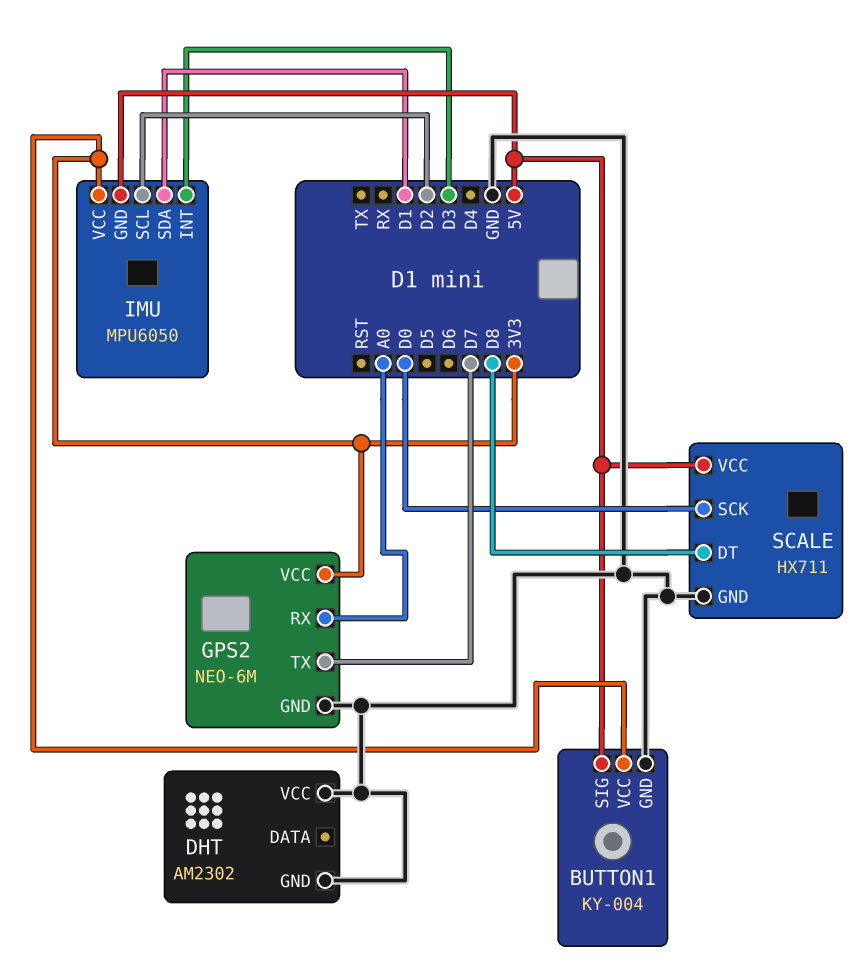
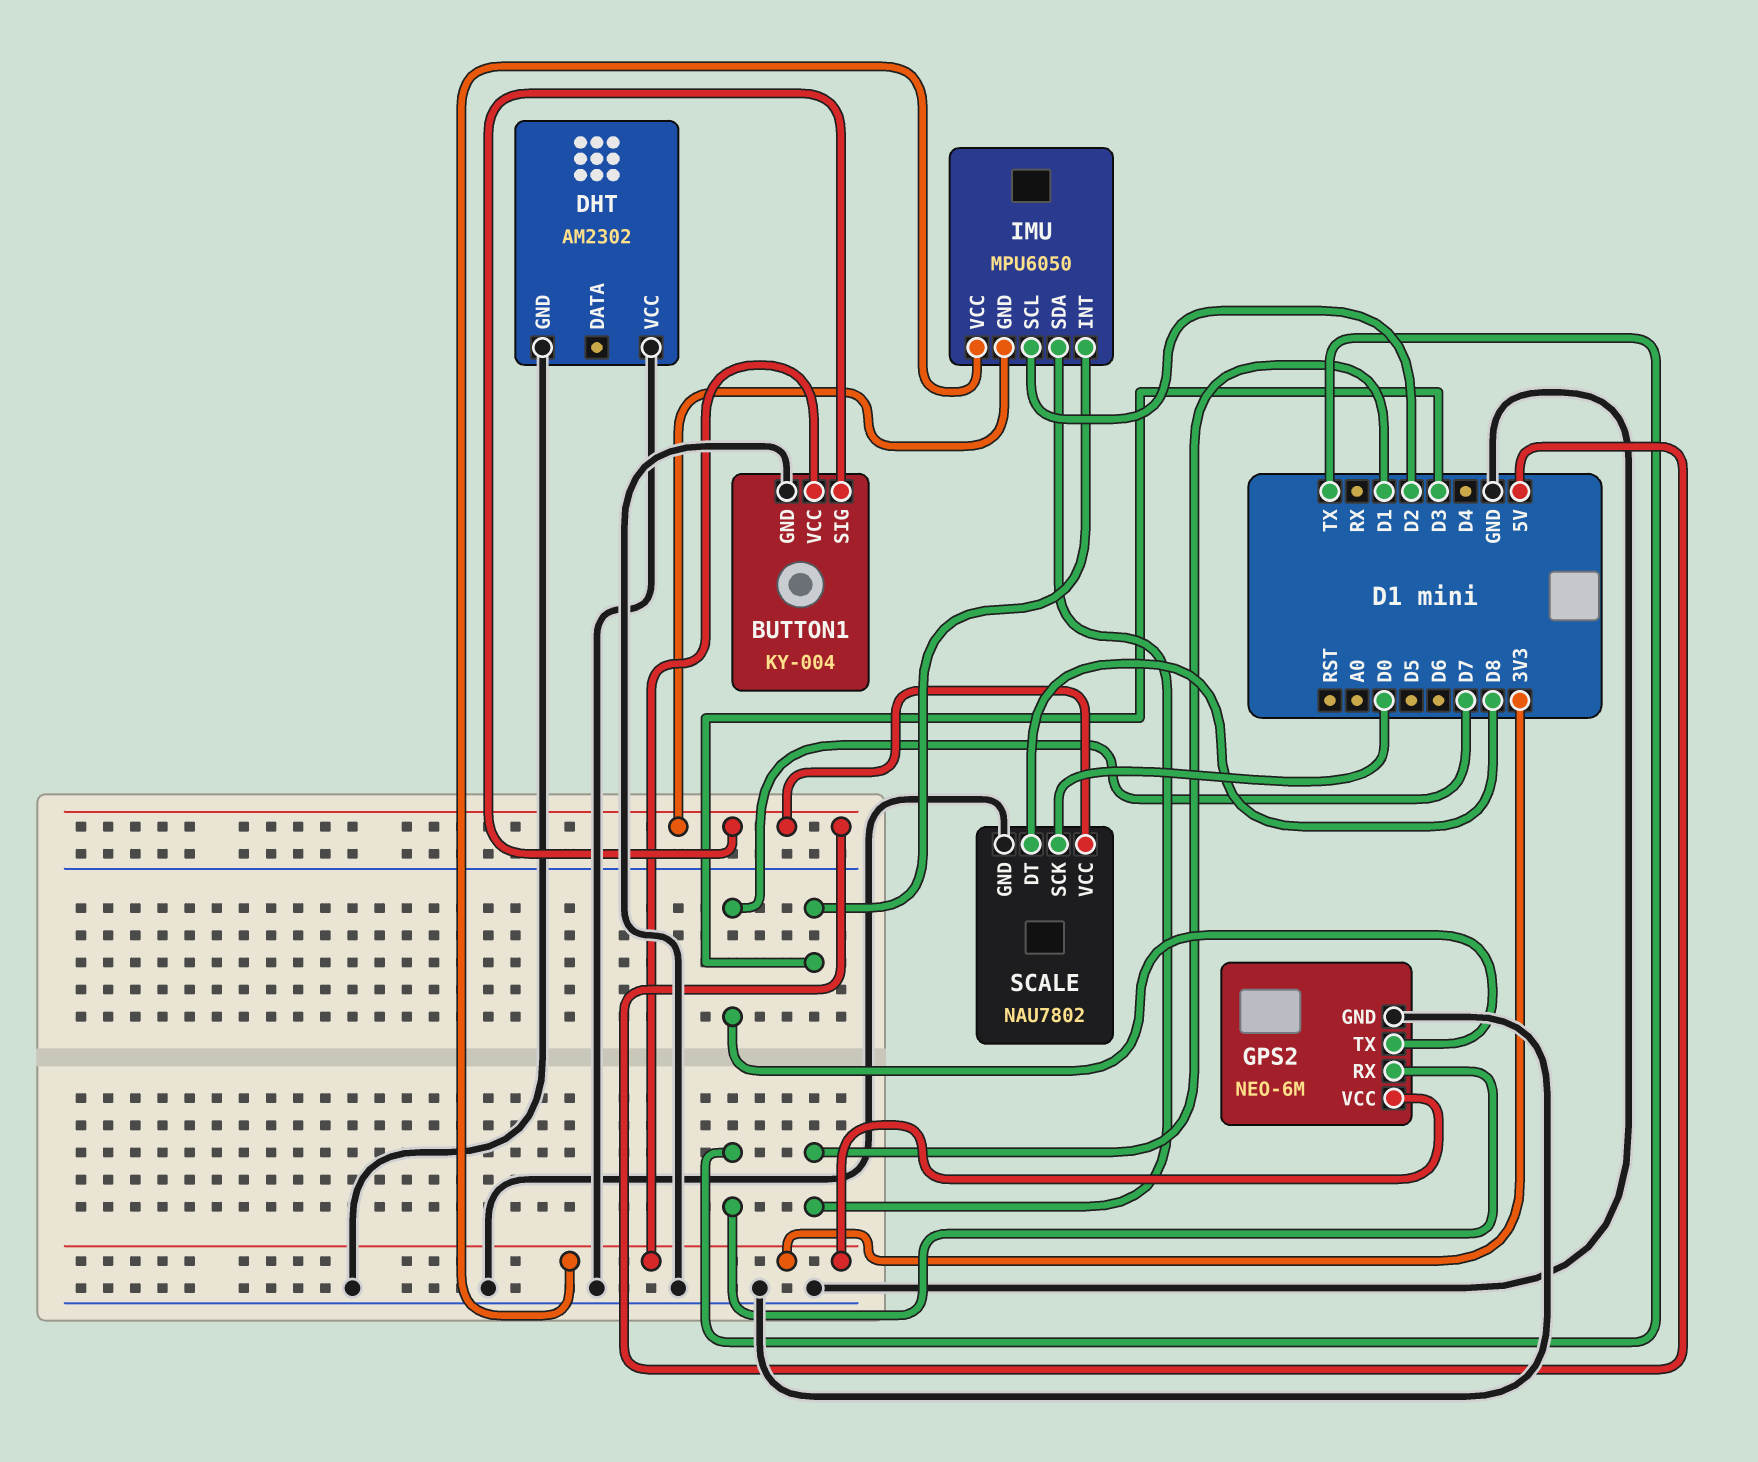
GPS2 pin RX: A0 -> TX
SCALE: HX711 -> NAU7802

